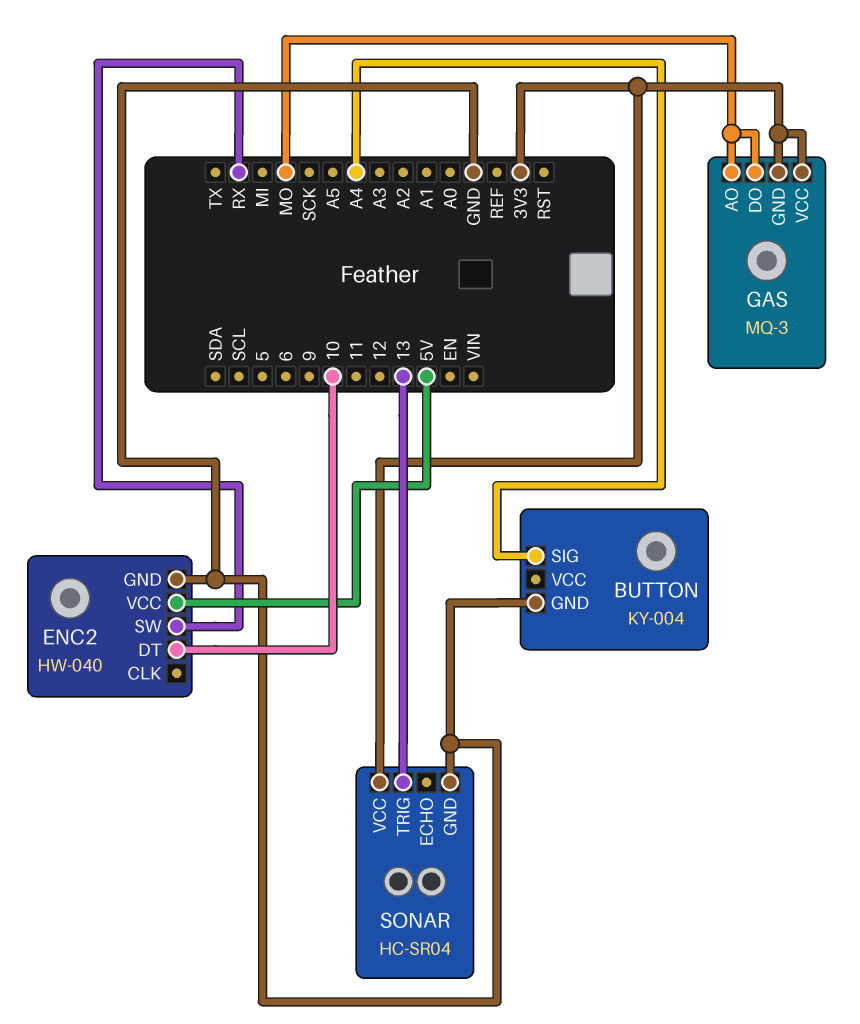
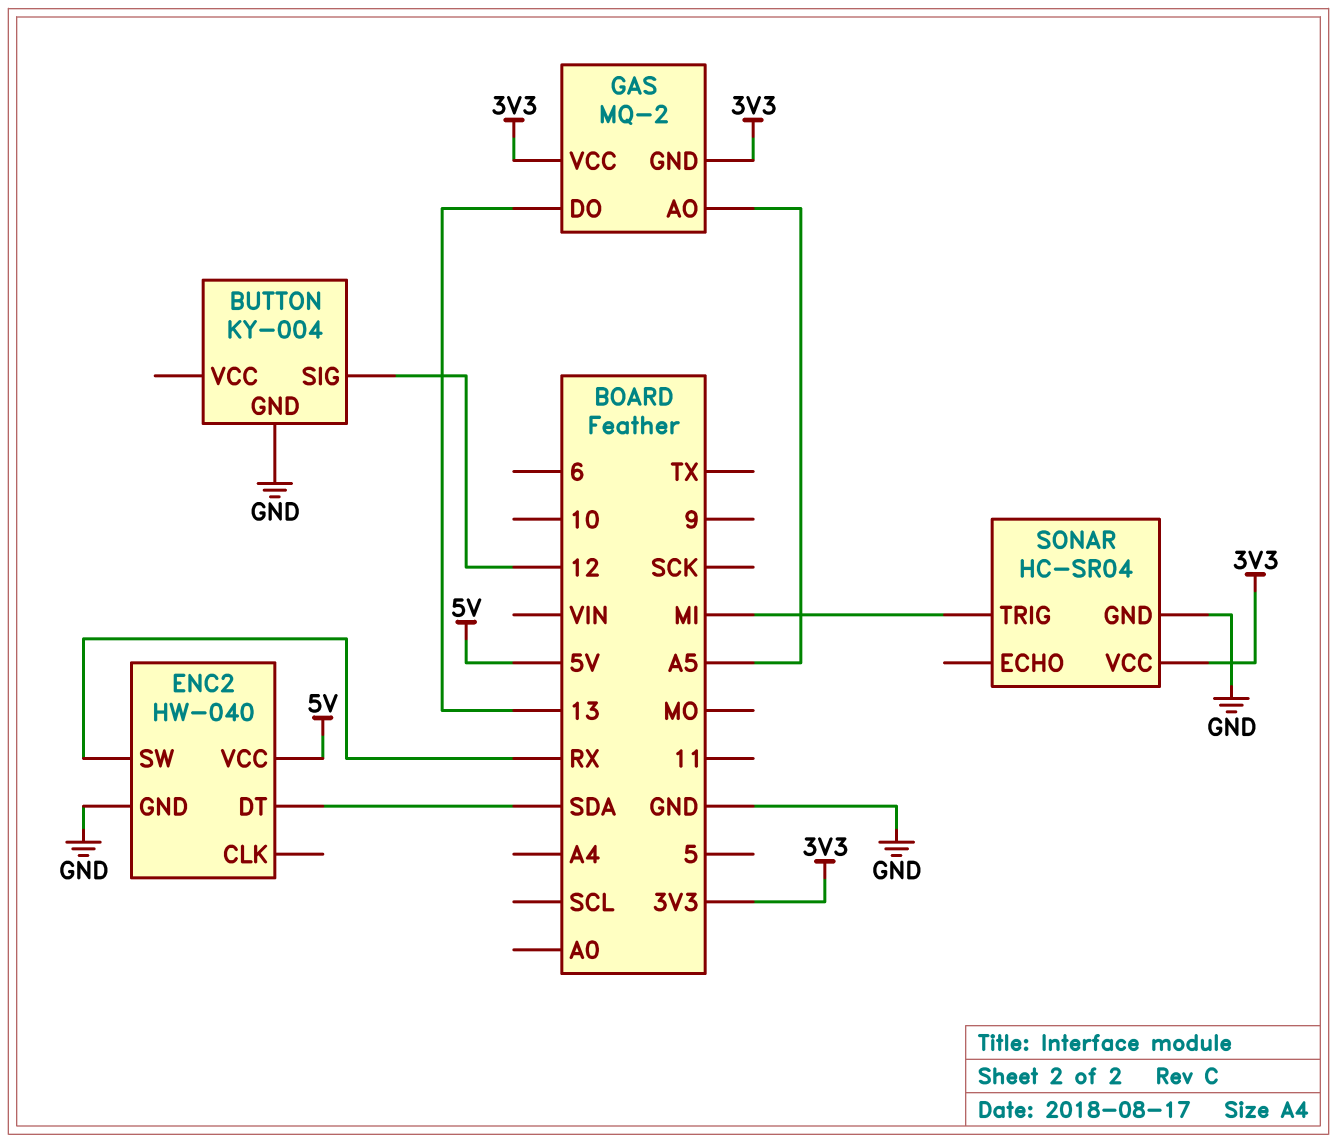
BUTTON pin SIG: A4 -> 12
ENC2 pin DT: 10 -> SDA
GAS: MQ-3 -> MQ-2
GAS pin AO: MO -> A5
GAS pin DO: MO -> 13
SONAR pin TRIG: 13 -> MI

